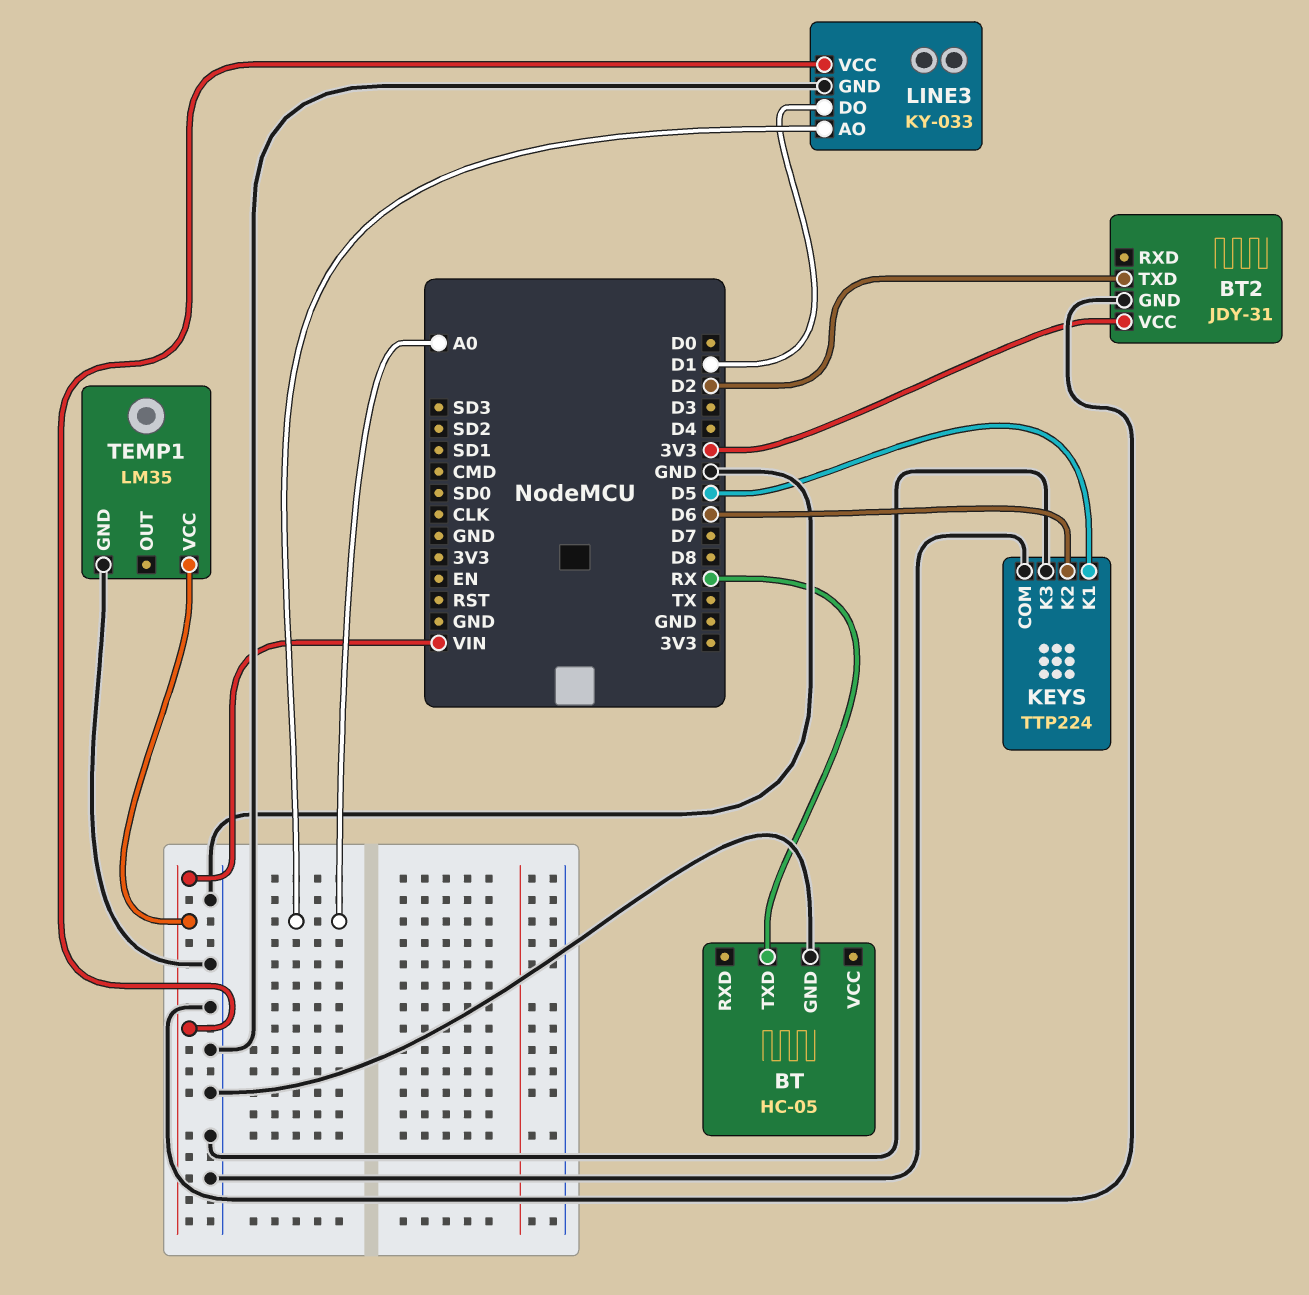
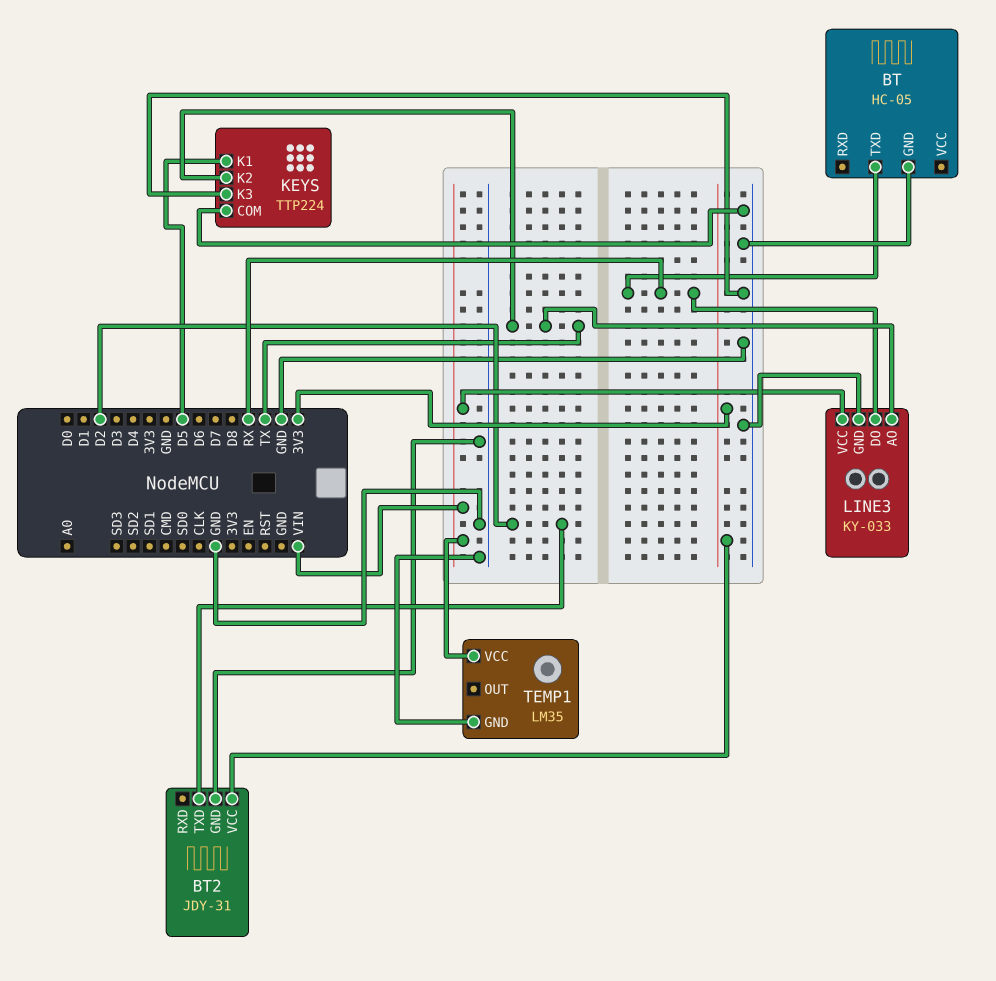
KEYS pin K2: D6 -> TX
LINE3 pin AO: A0 -> TX
LINE3 pin DO: D1 -> RX

